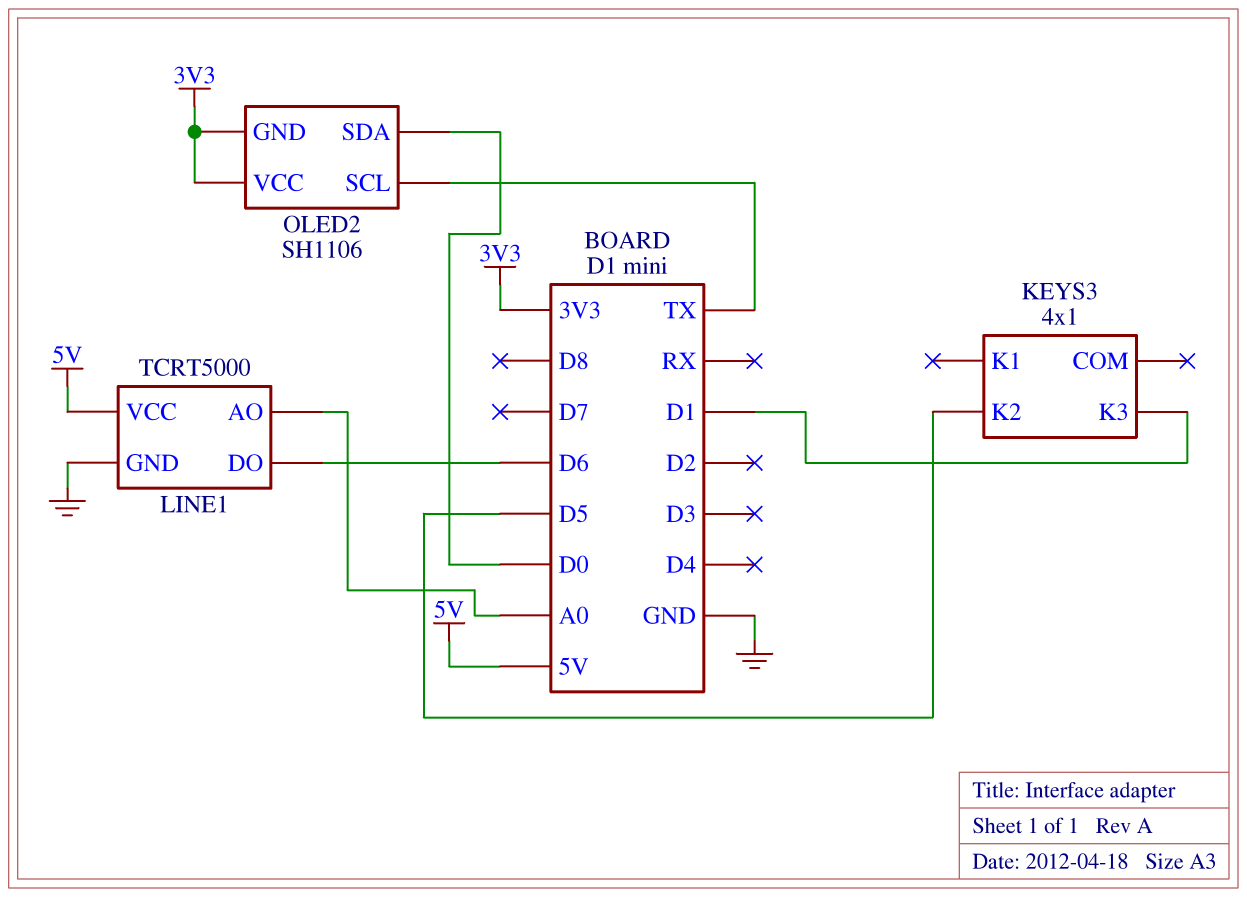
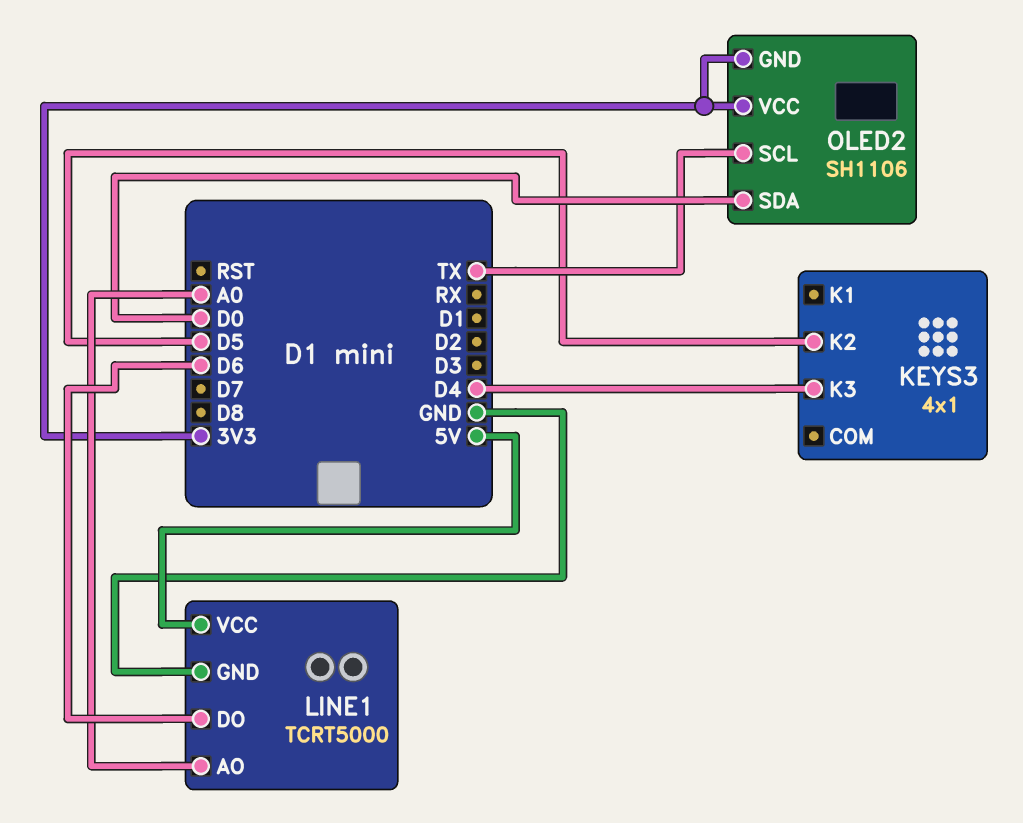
KEYS3 pin K3: D1 -> D4

